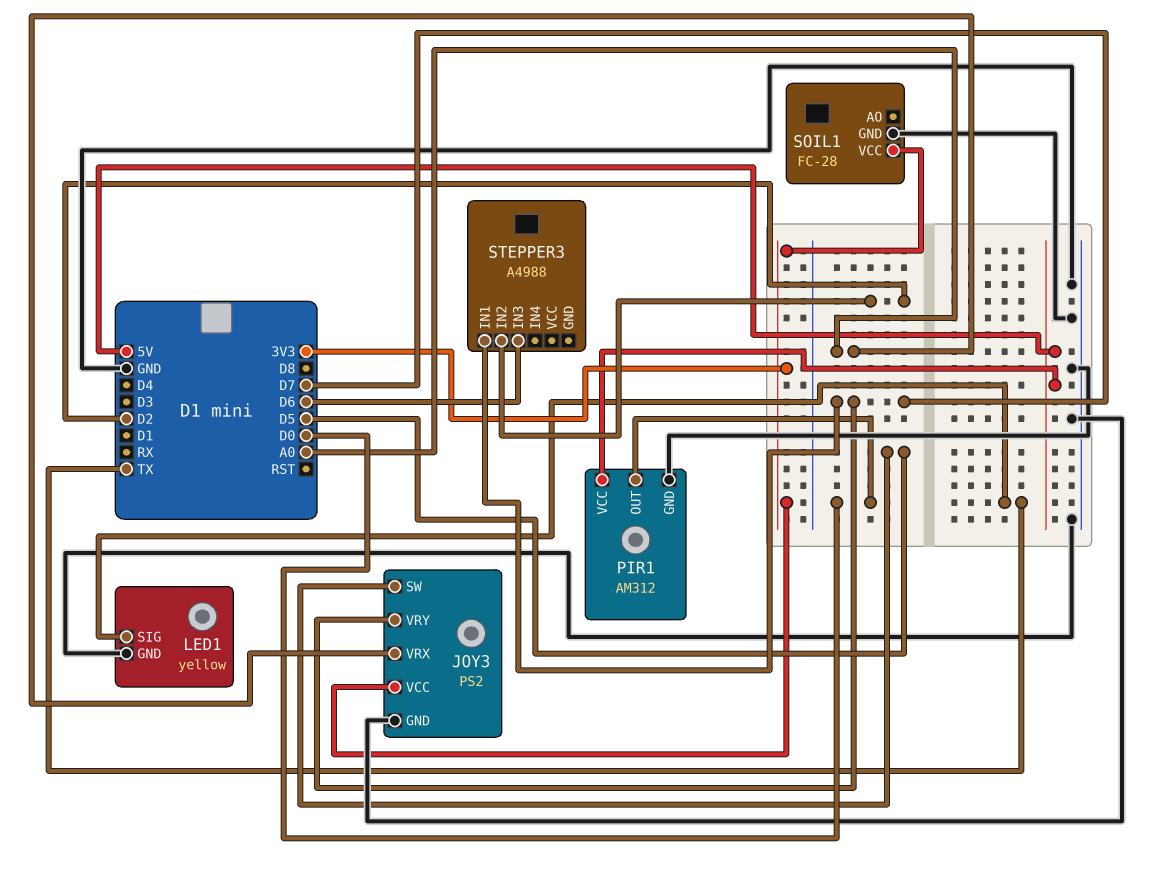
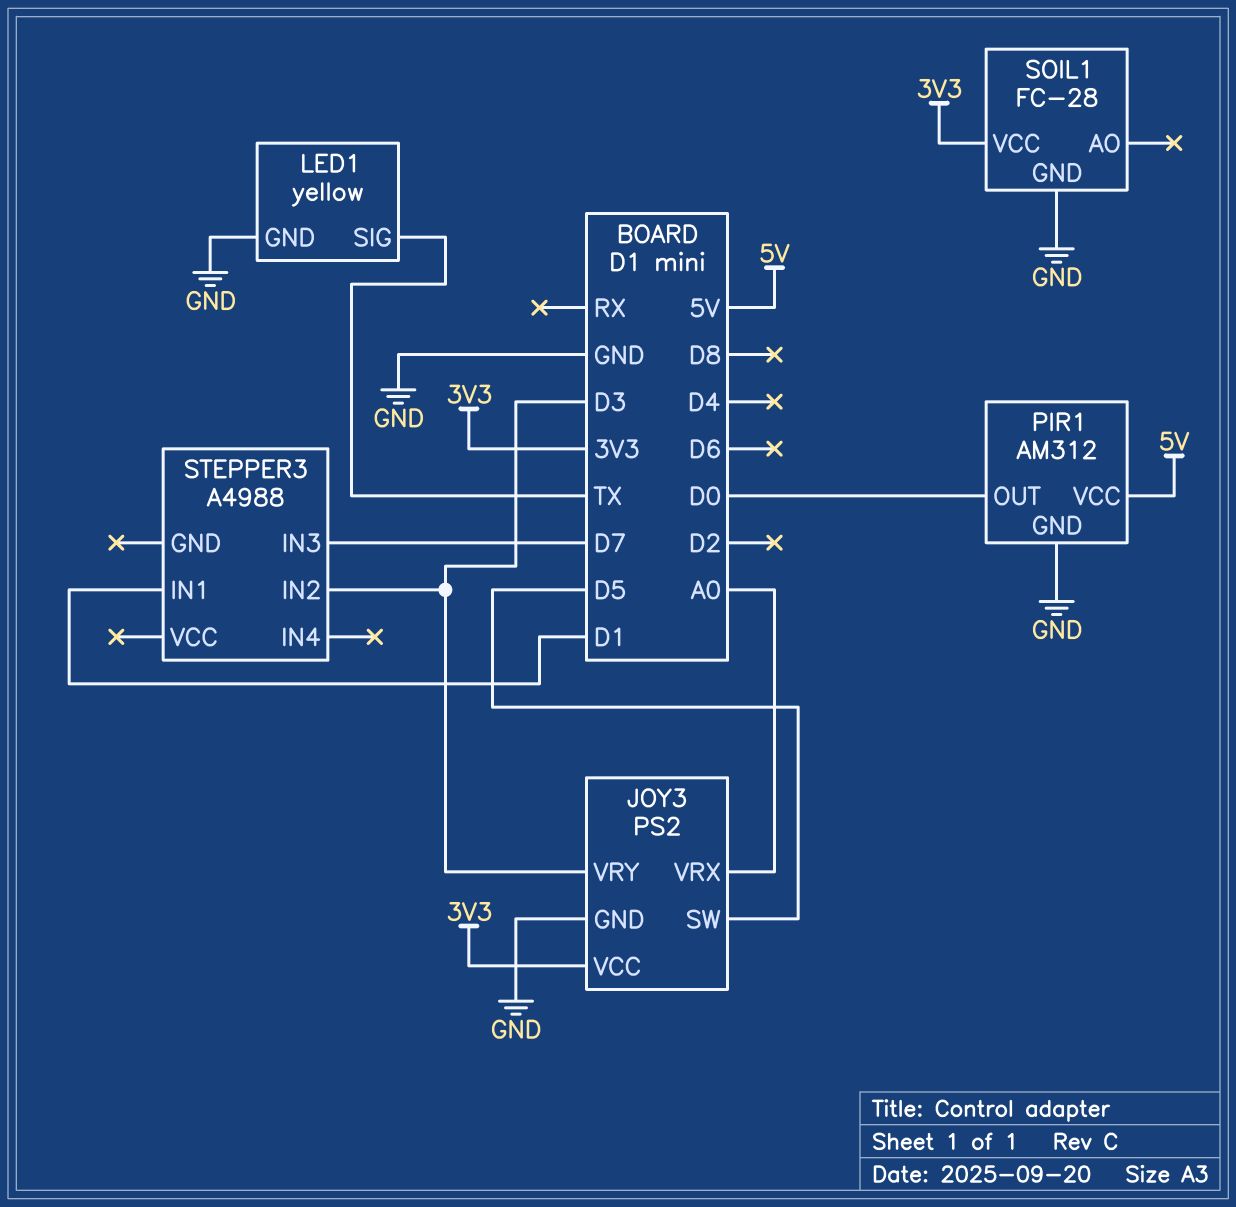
JOY3 pin VRY: D7 -> D3
STEPPER3 pin IN1: D7 -> D1
STEPPER3 pin IN2: D2 -> D3
STEPPER3 pin IN3: D6 -> D7

